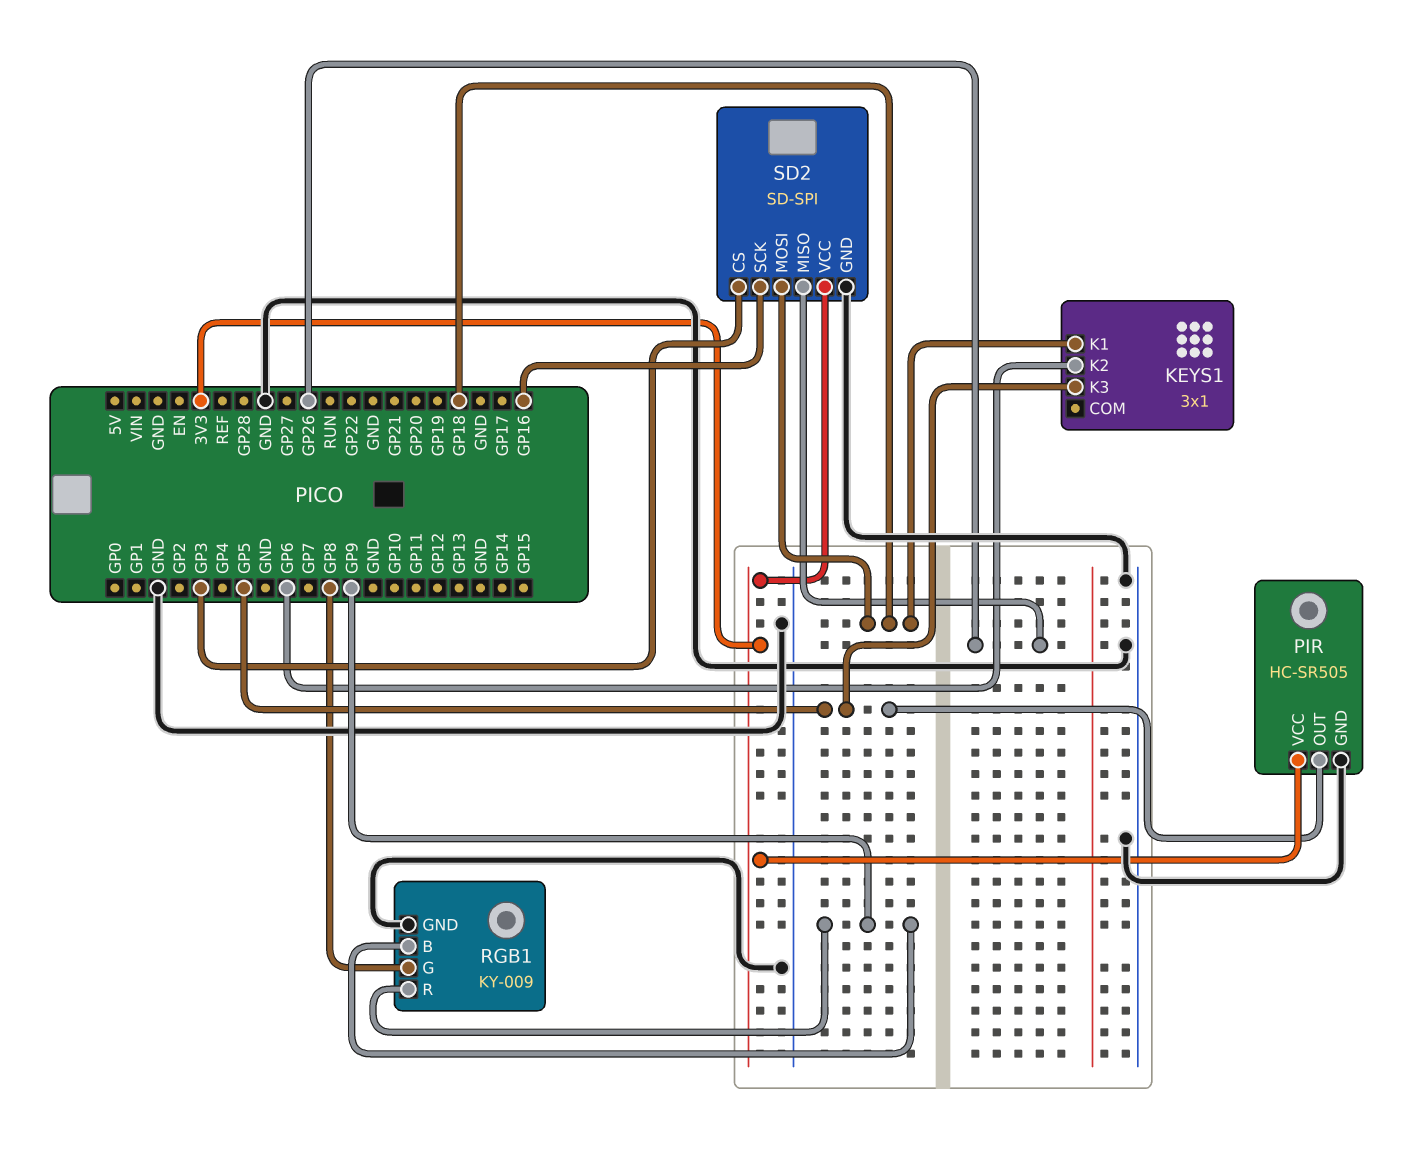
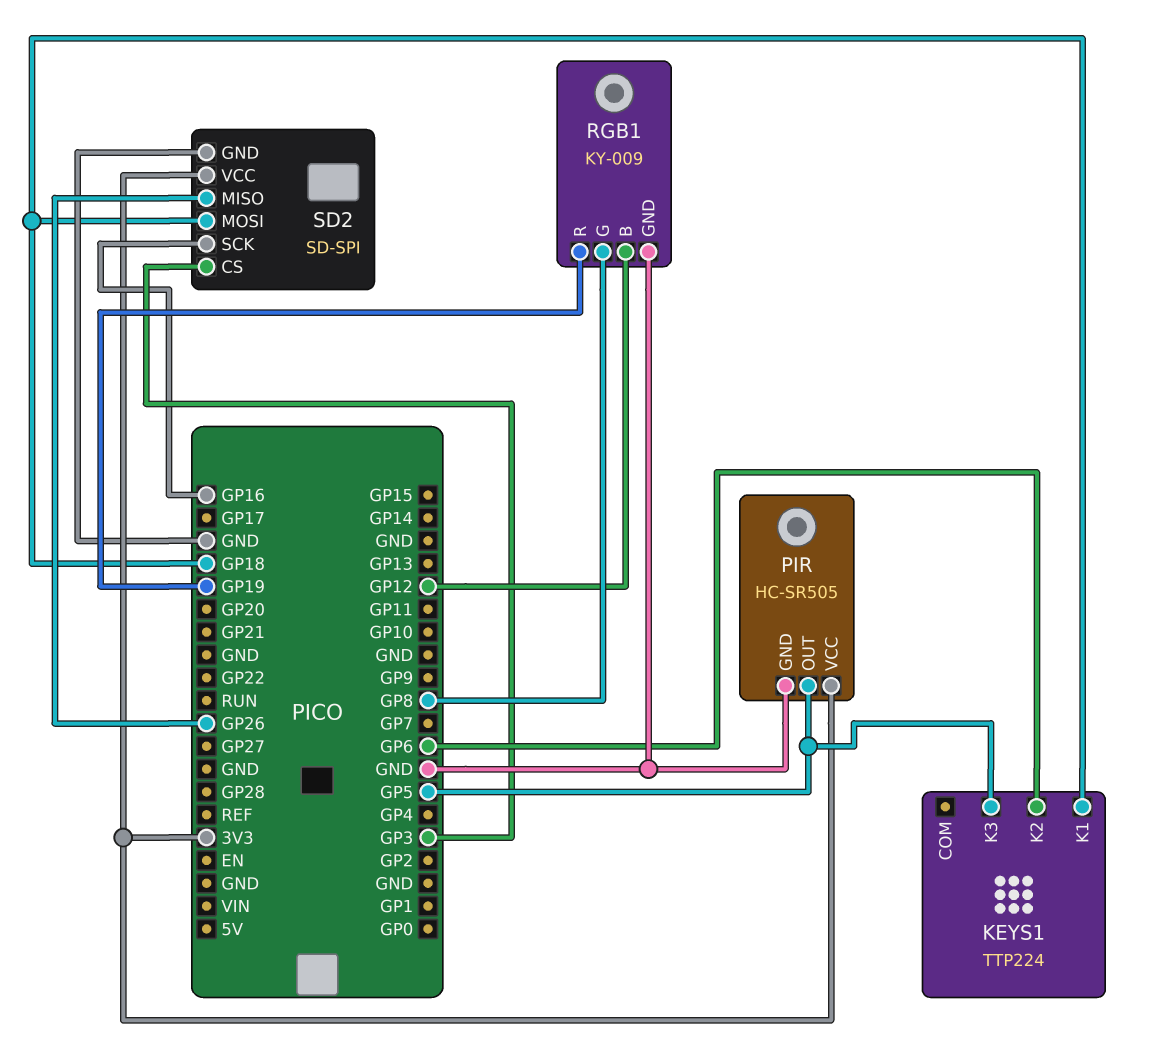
KEYS1: 3x1 -> TTP224
RGB1 pin B: GP9 -> GP12
RGB1 pin R: GP9 -> GP19

